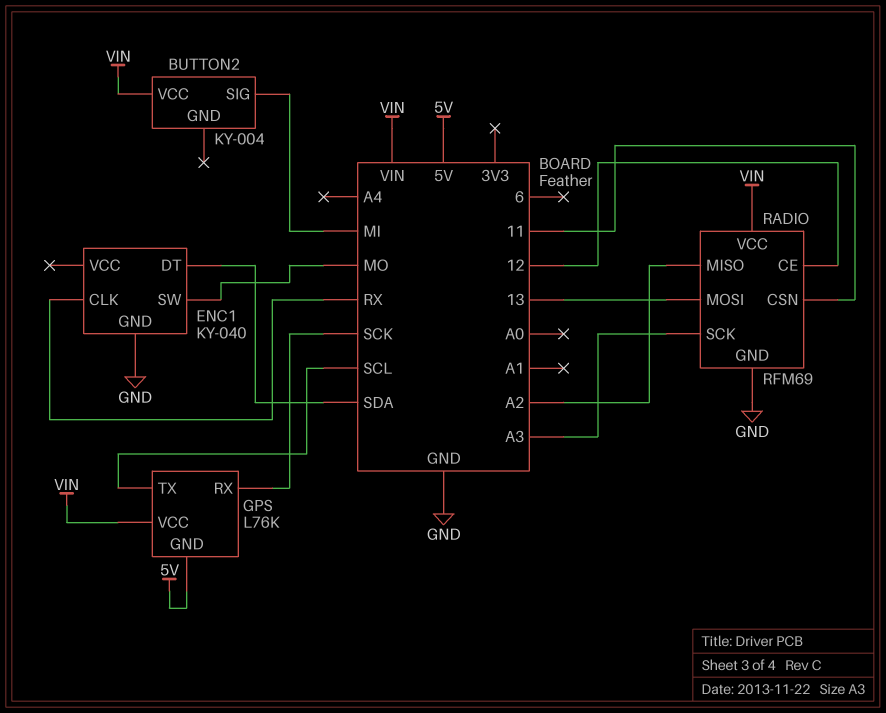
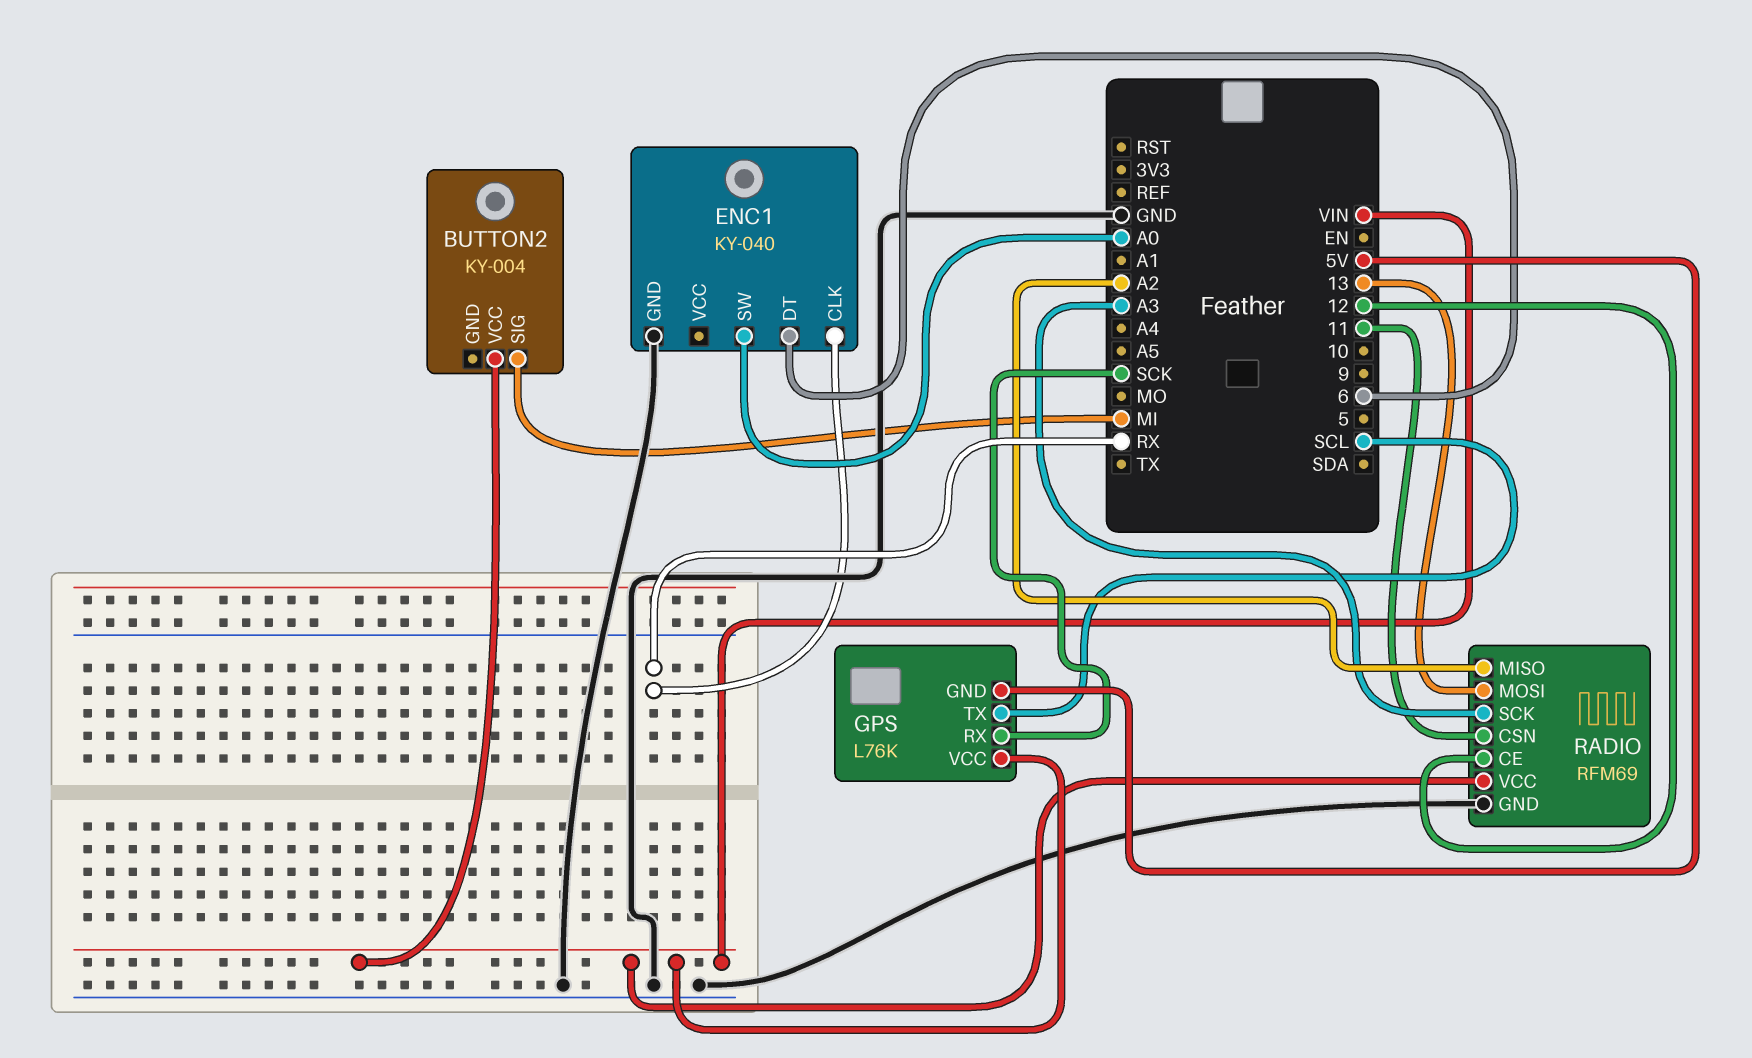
ENC1 pin DT: SDA -> 6
ENC1 pin SW: MO -> A0

